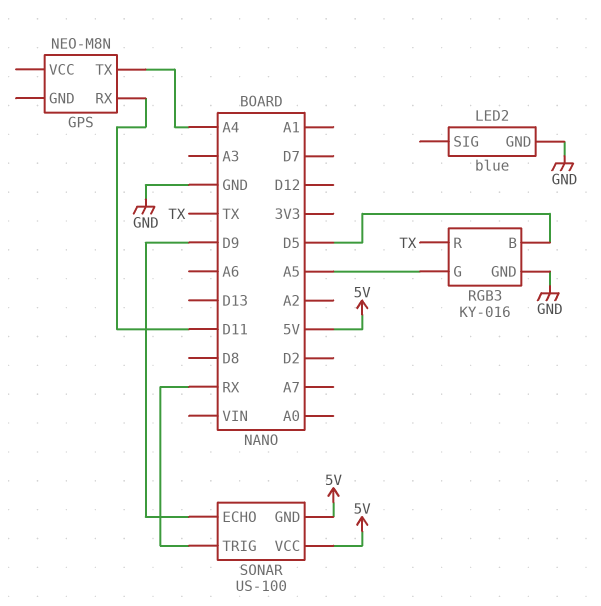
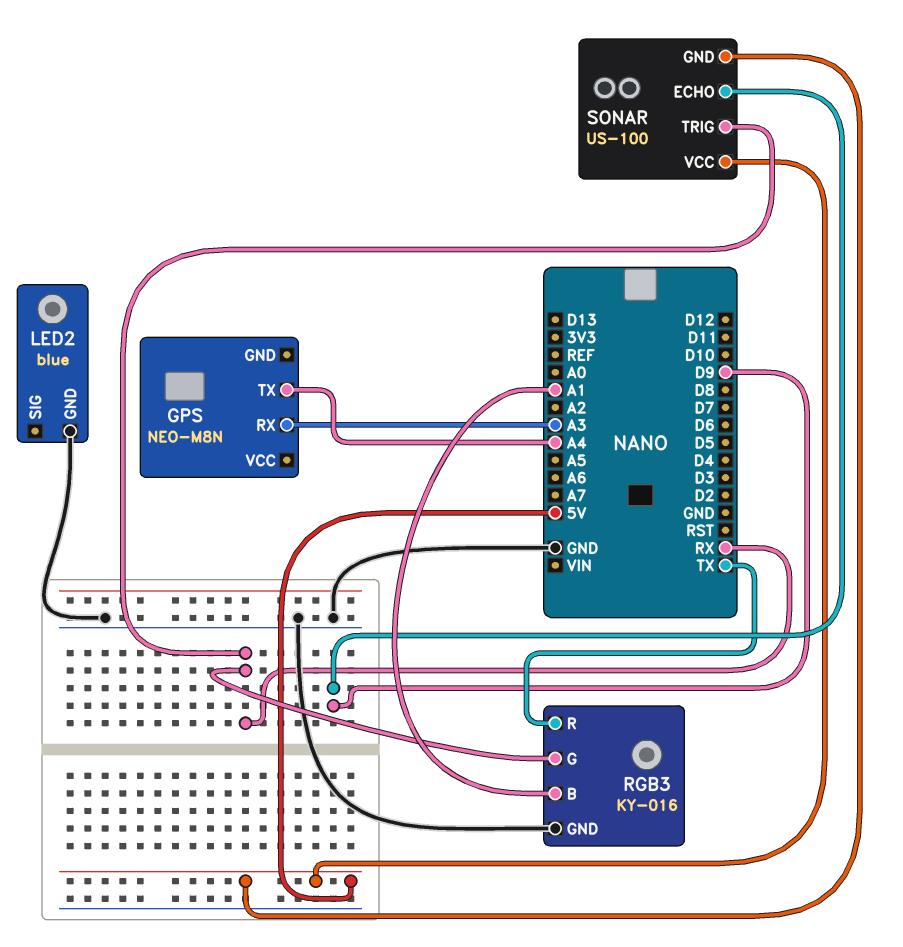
GPS pin RX: D11 -> A3
RGB3 pin B: D5 -> A1
RGB3 pin G: A5 -> RX

